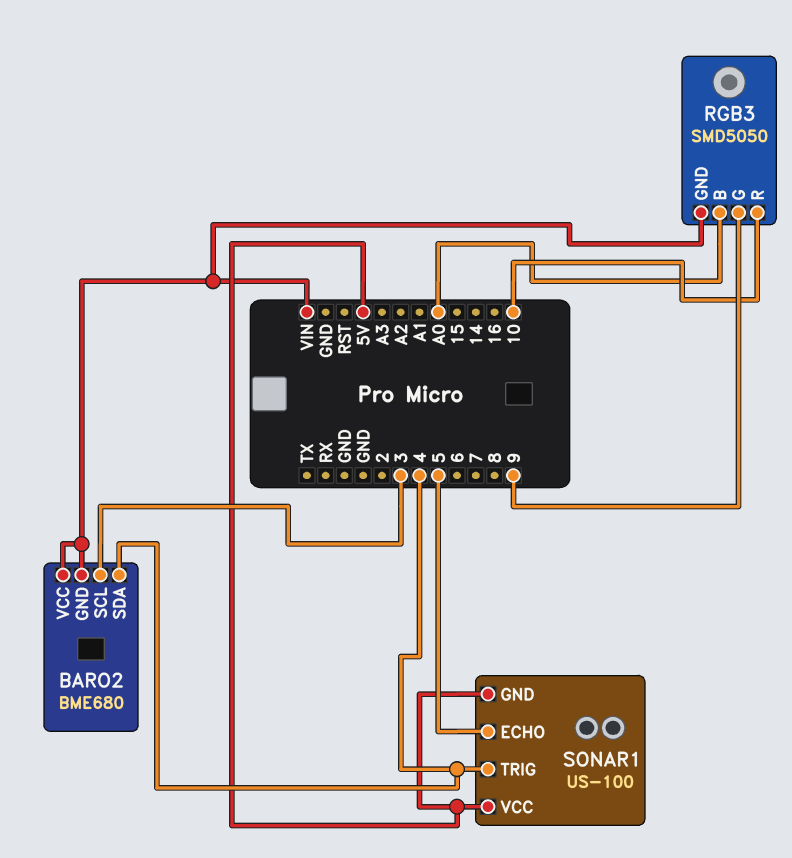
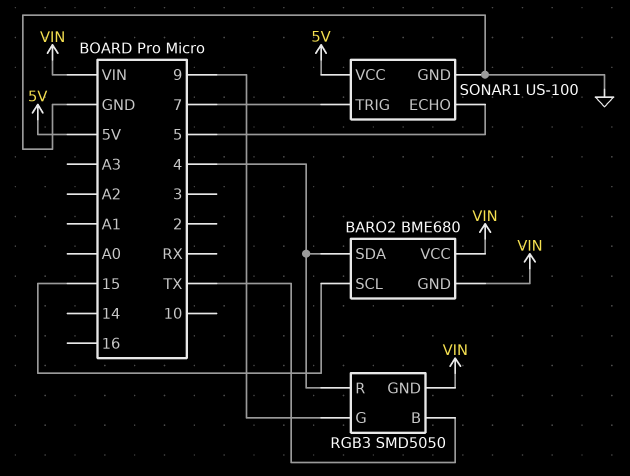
BARO2 pin SCL: 3 -> 15
RGB3 pin B: A0 -> TX
RGB3 pin R: 10 -> 4
SONAR1 pin GND: 5V -> GND
SONAR1 pin TRIG: 4 -> 7

